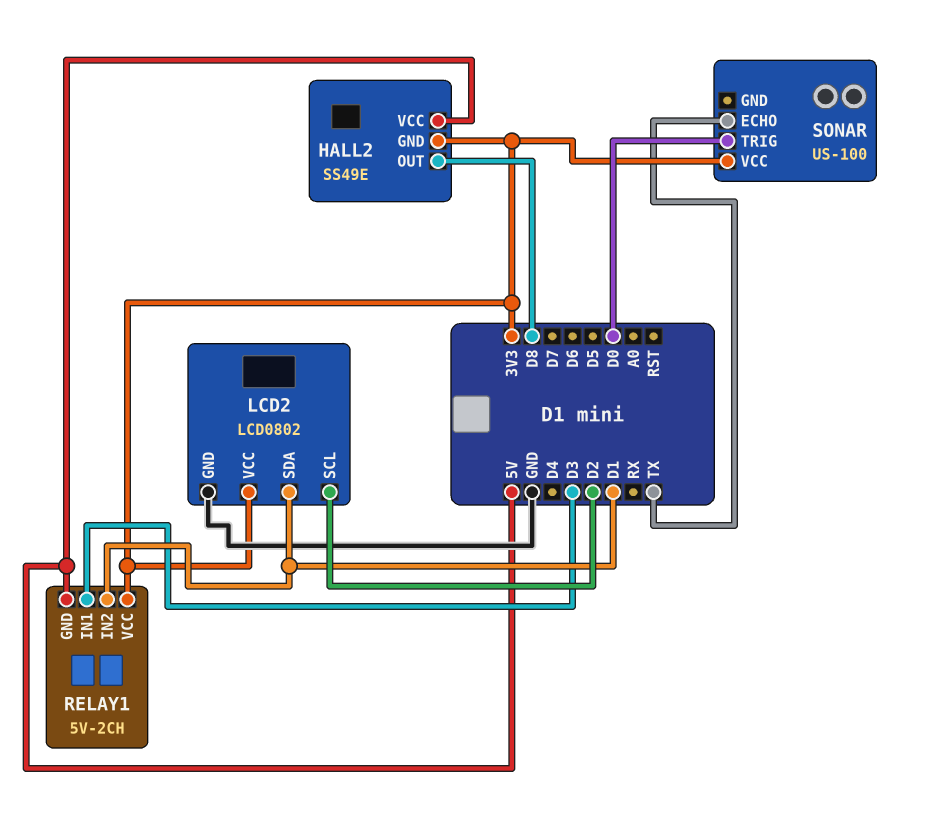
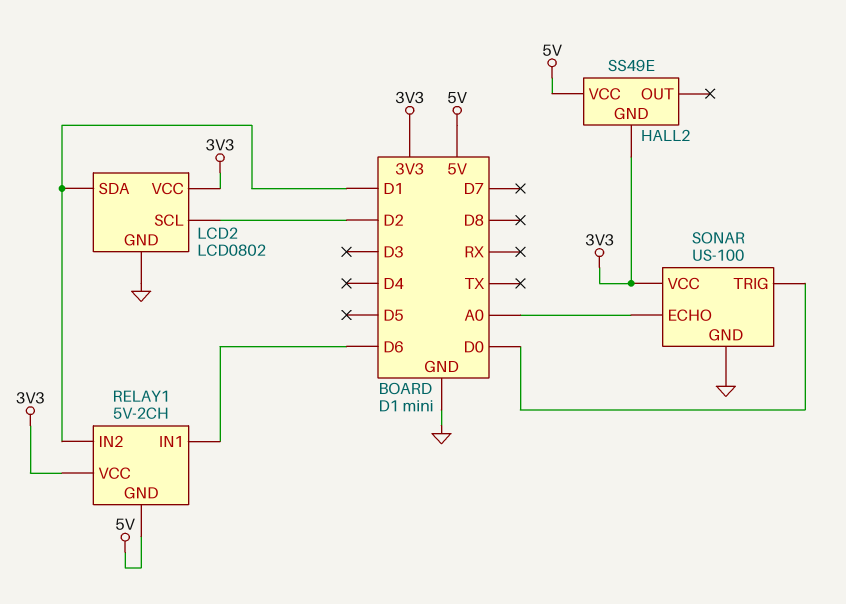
HALL2 pin OUT: D8 -> none
RELAY1 pin IN1: D3 -> D6
SONAR pin ECHO: TX -> A0
SONAR pin GND: none -> GND

